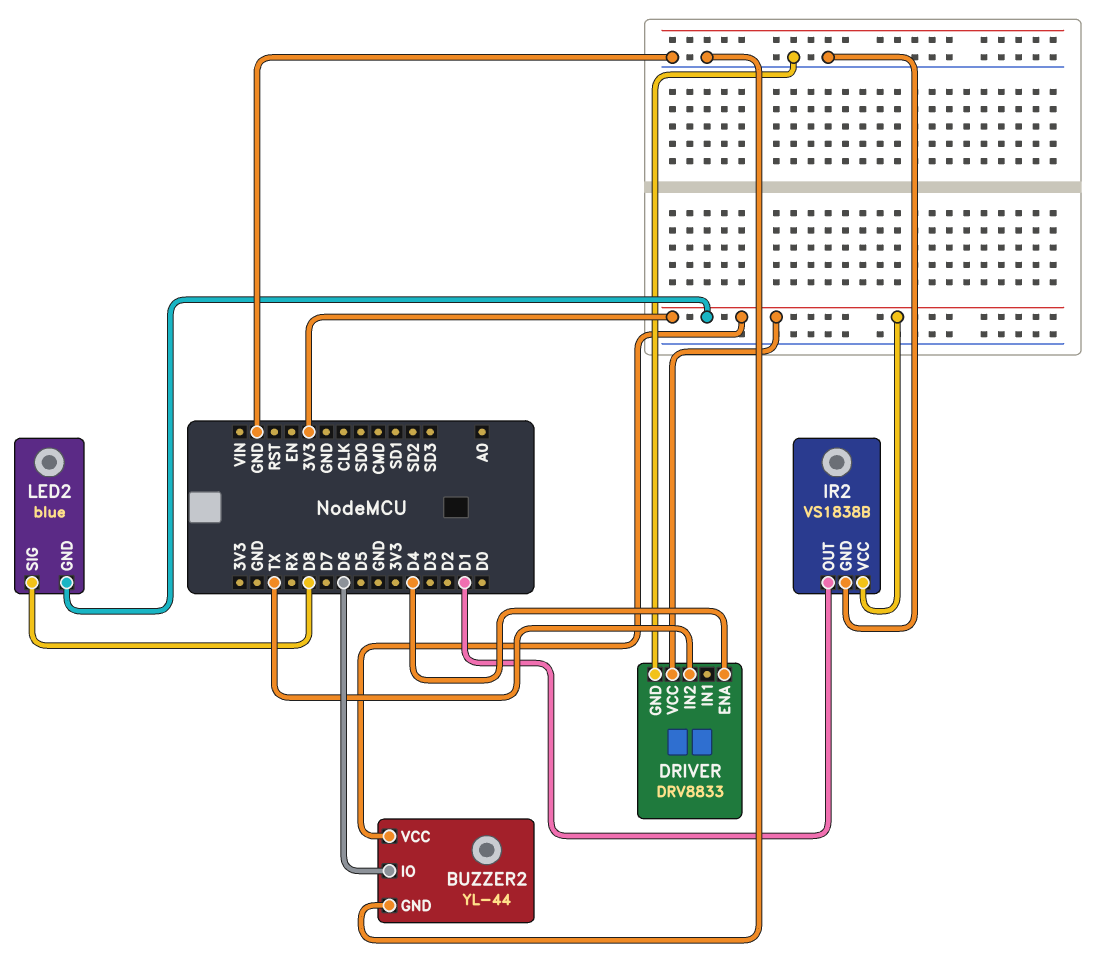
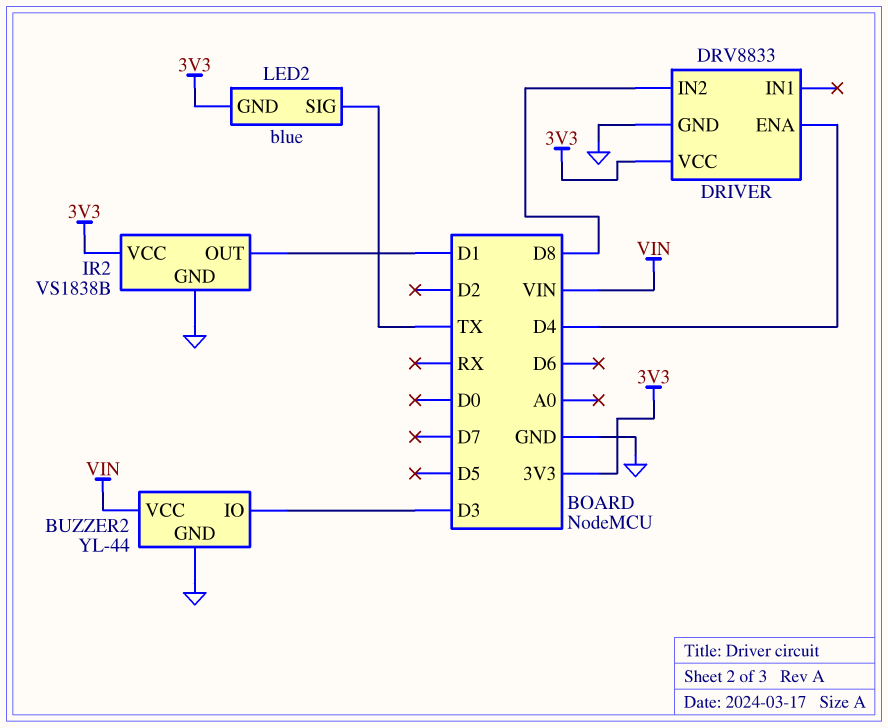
BUZZER2 pin IO: D6 -> D3
BUZZER2 pin VCC: 3V3 -> VIN
DRIVER pin IN2: TX -> D8
LED2 pin SIG: D8 -> TX

